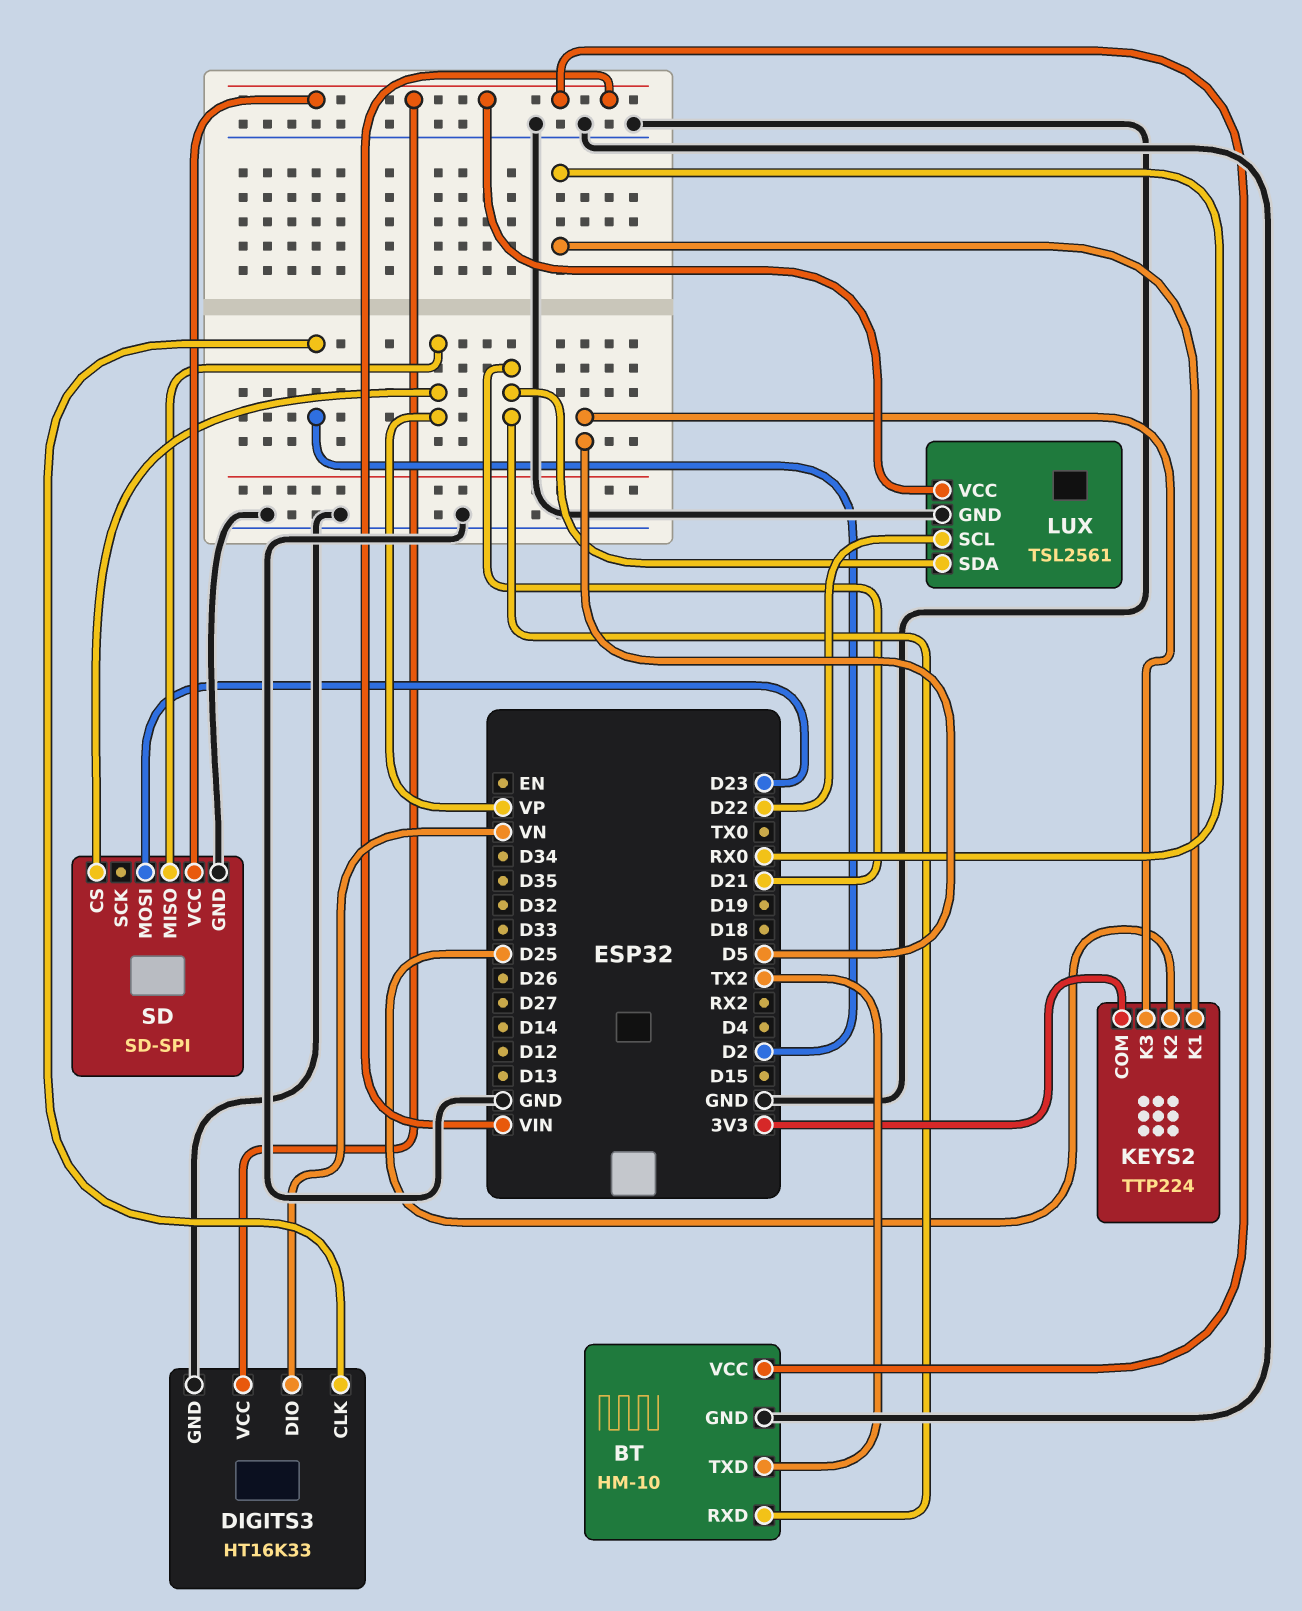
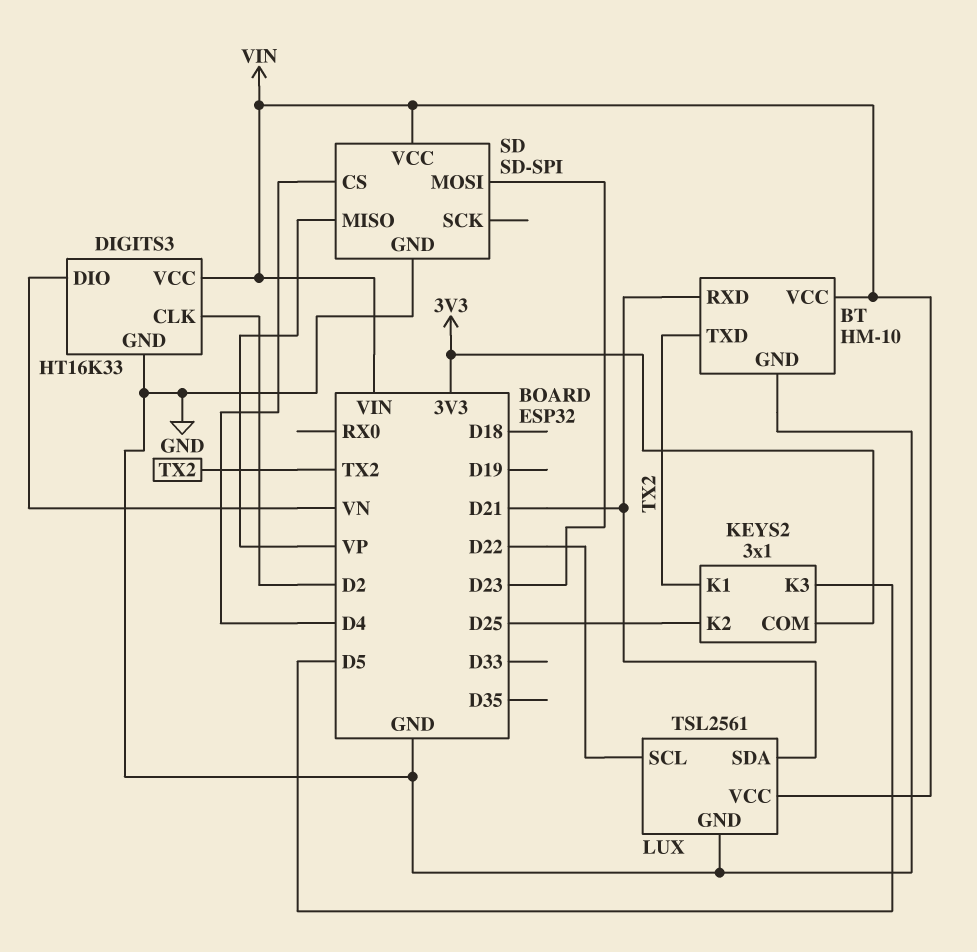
KEYS2: TTP224 -> 3x1
KEYS2 pin K1: RX0 -> TX2
SD pin CS: VP -> D4

